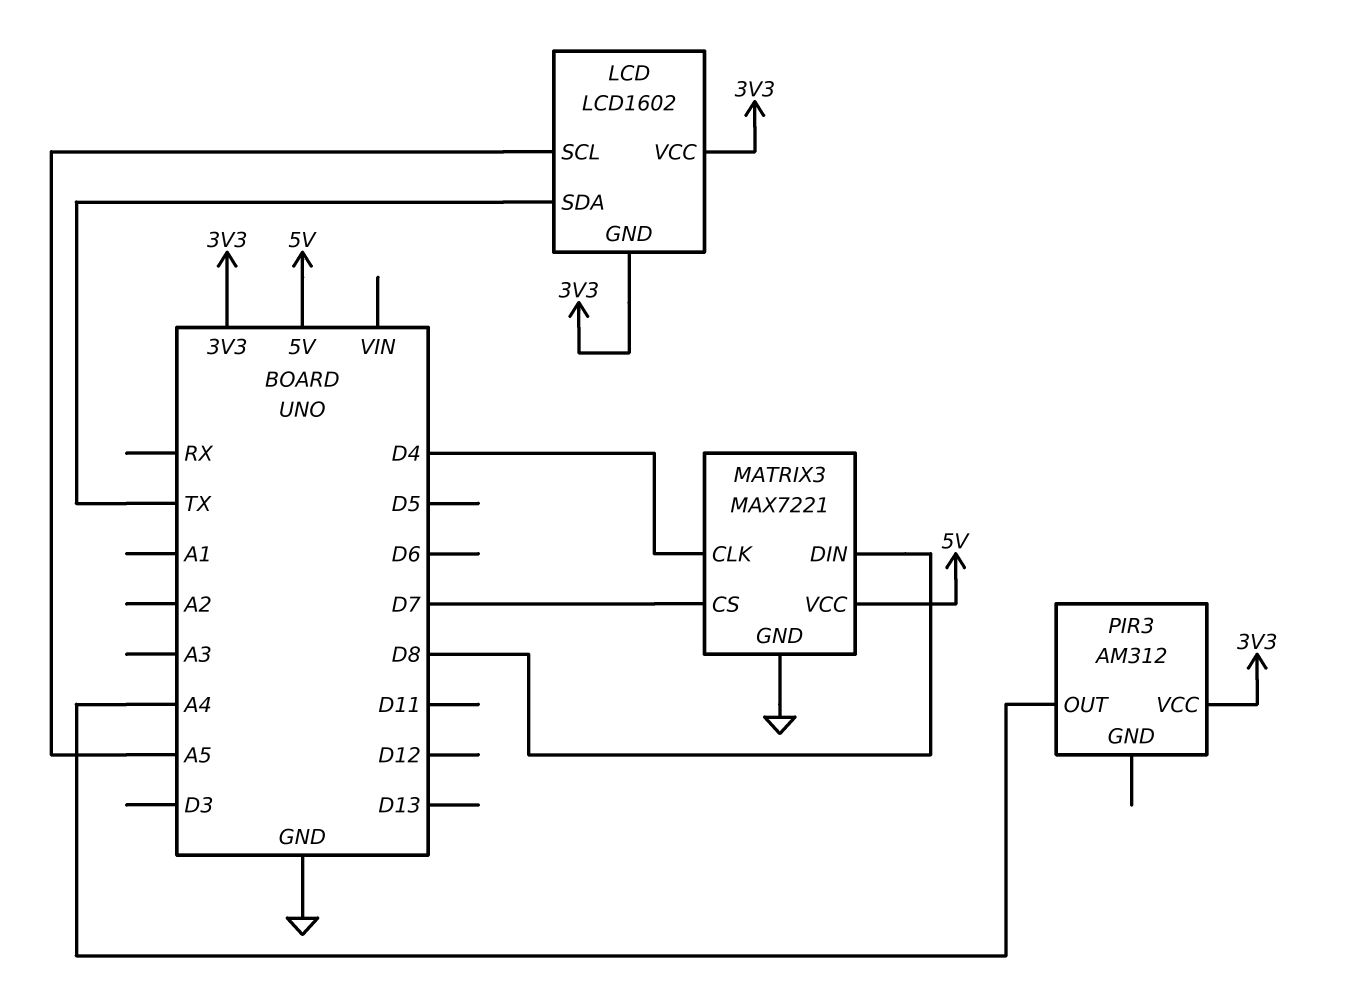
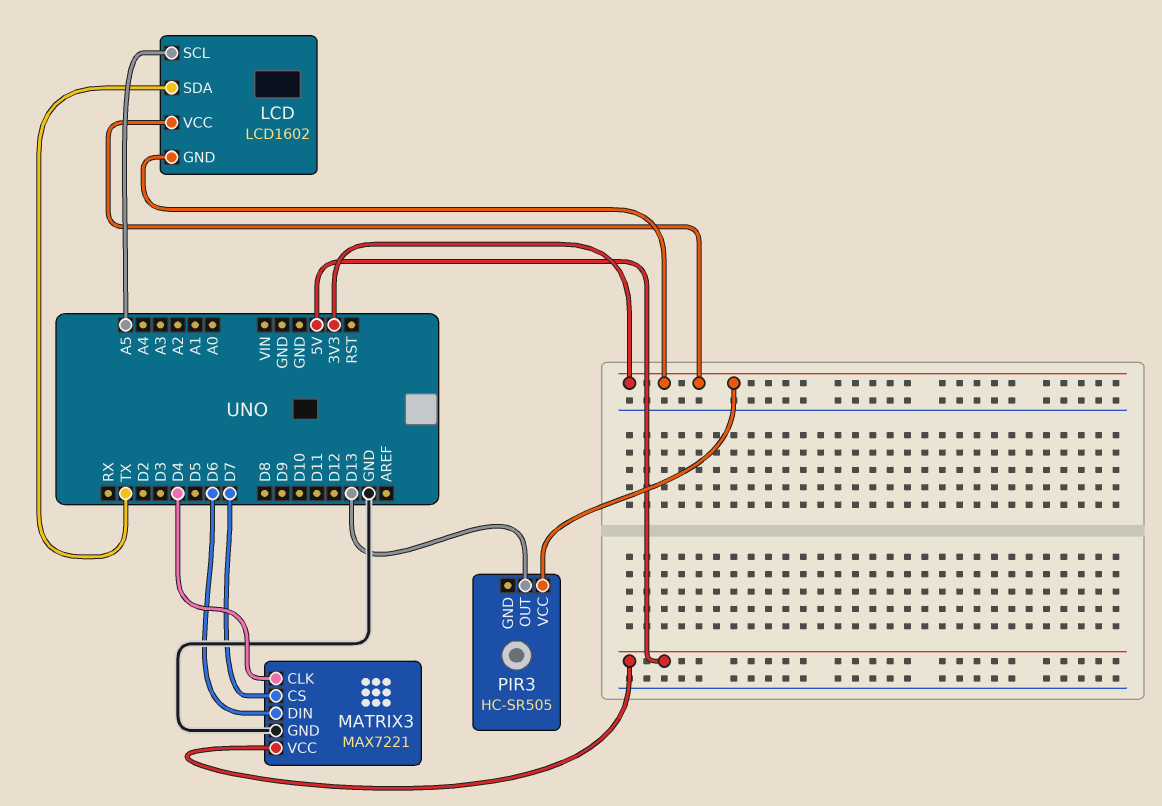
MATRIX3 pin DIN: D8 -> D6
PIR3: AM312 -> HC-SR505
PIR3 pin OUT: A4 -> D13

